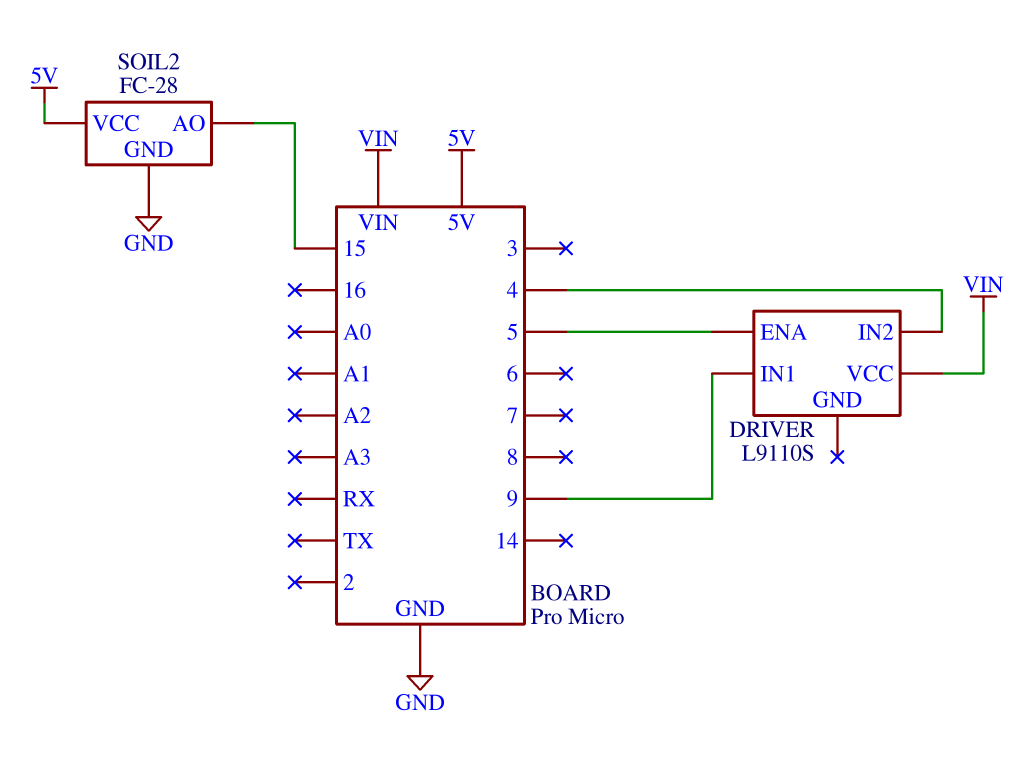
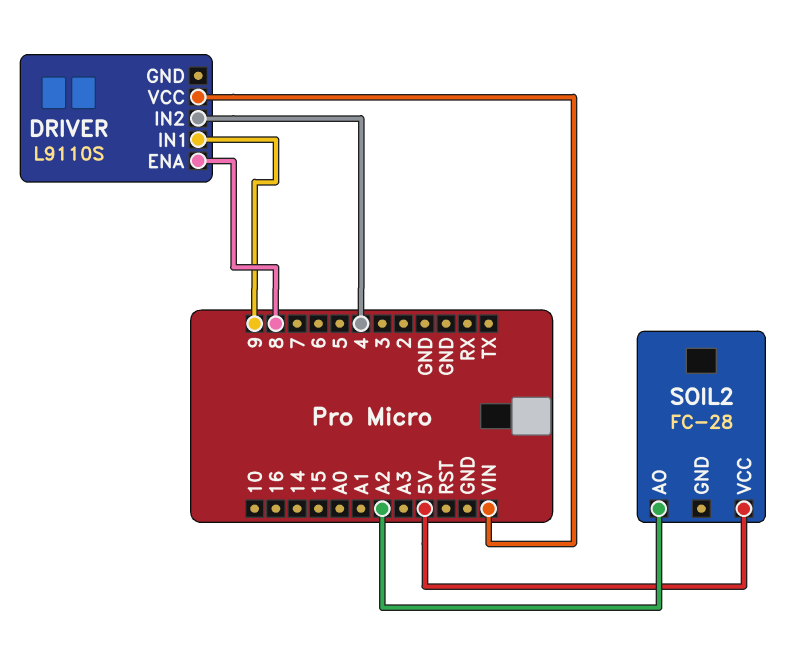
DRIVER pin ENA: 5 -> 8
SOIL2 pin AO: 15 -> A2
SOIL2 pin GND: GND -> none

